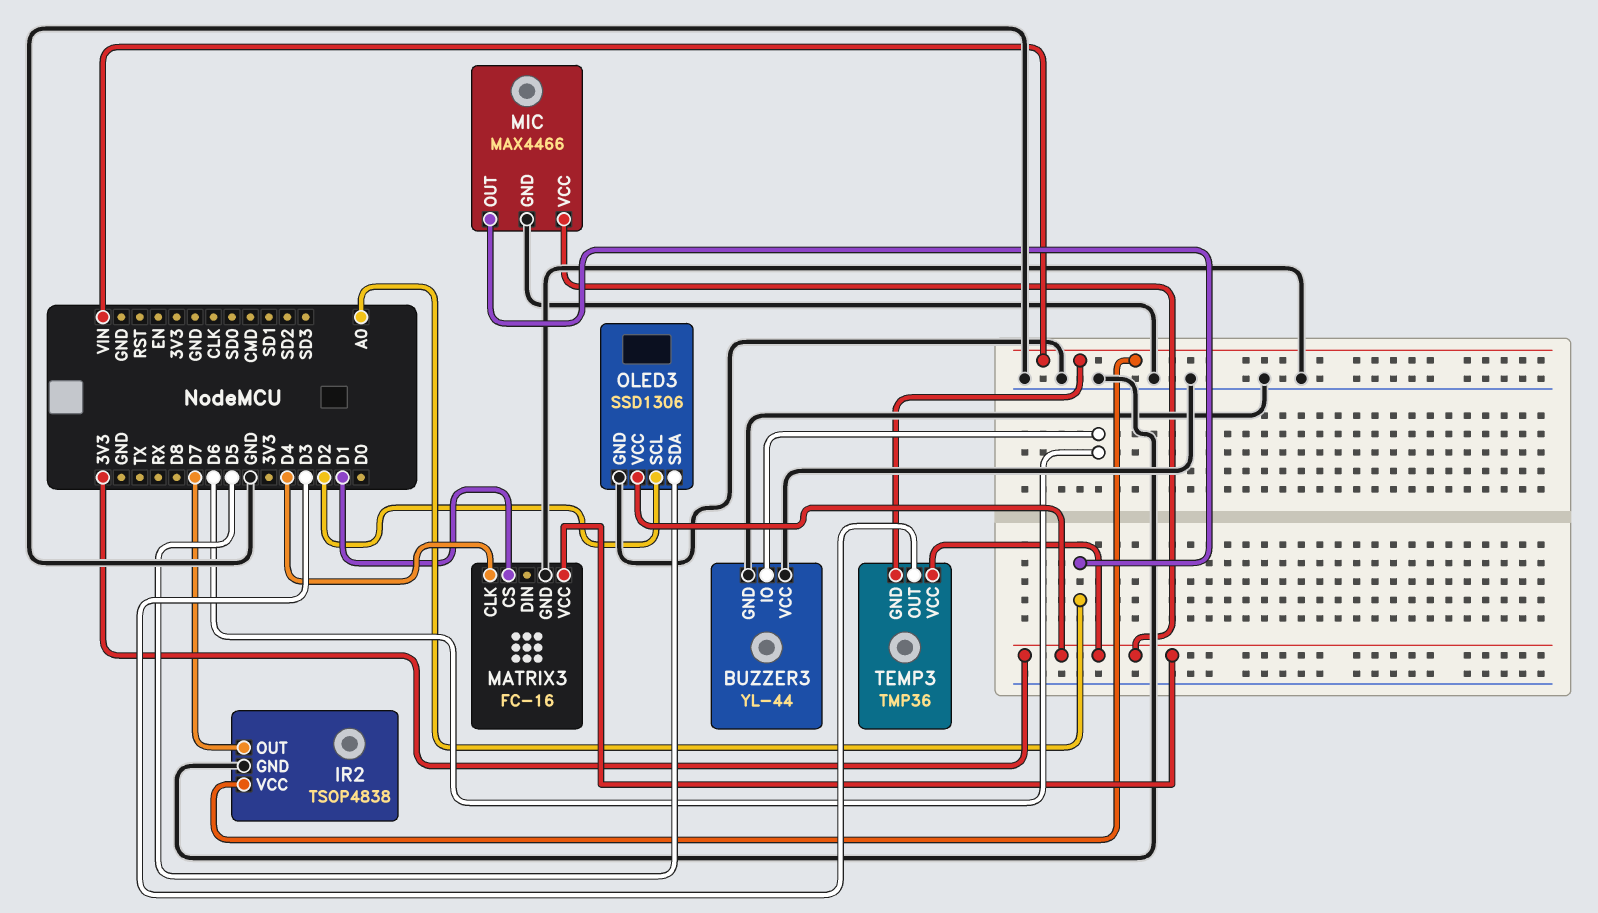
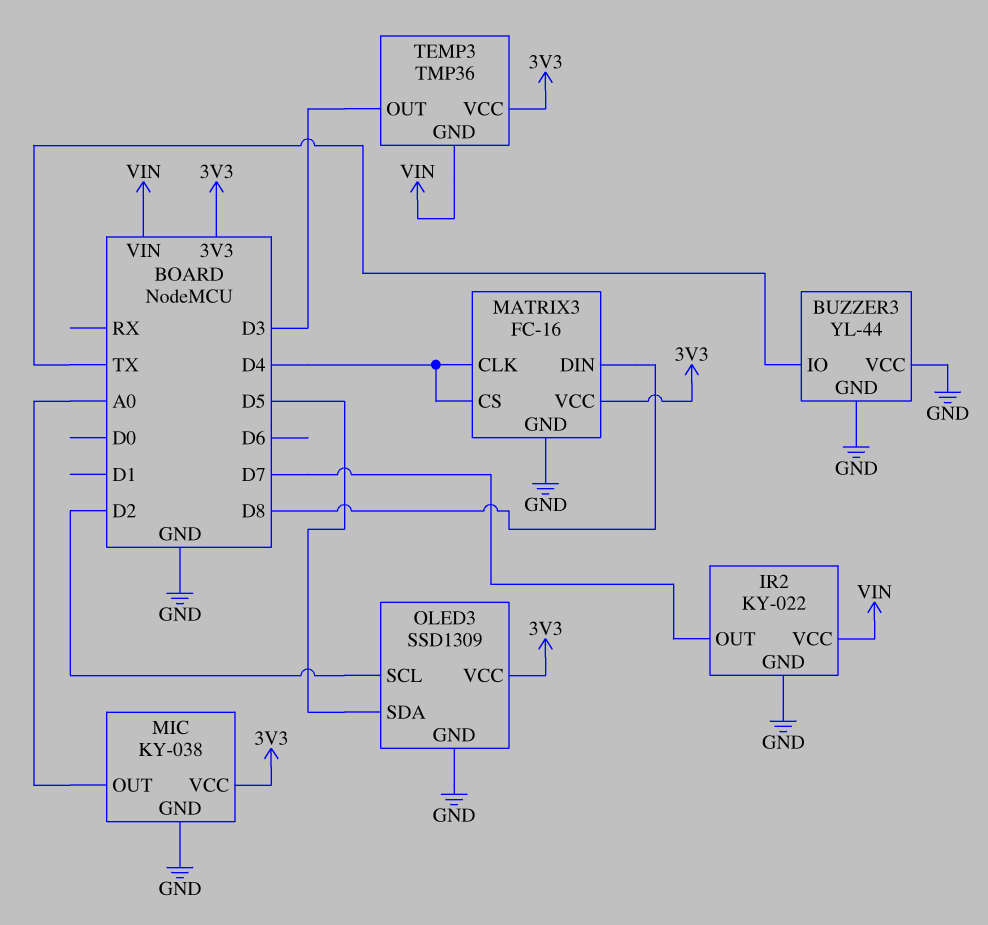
BUZZER3 pin IO: D6 -> TX
IR2: TSOP4838 -> KY-022
MATRIX3 pin CS: D1 -> D4
MATRIX3 pin DIN: none -> D8
MIC: MAX4466 -> KY-038
OLED3: SSD1306 -> SSD1309

